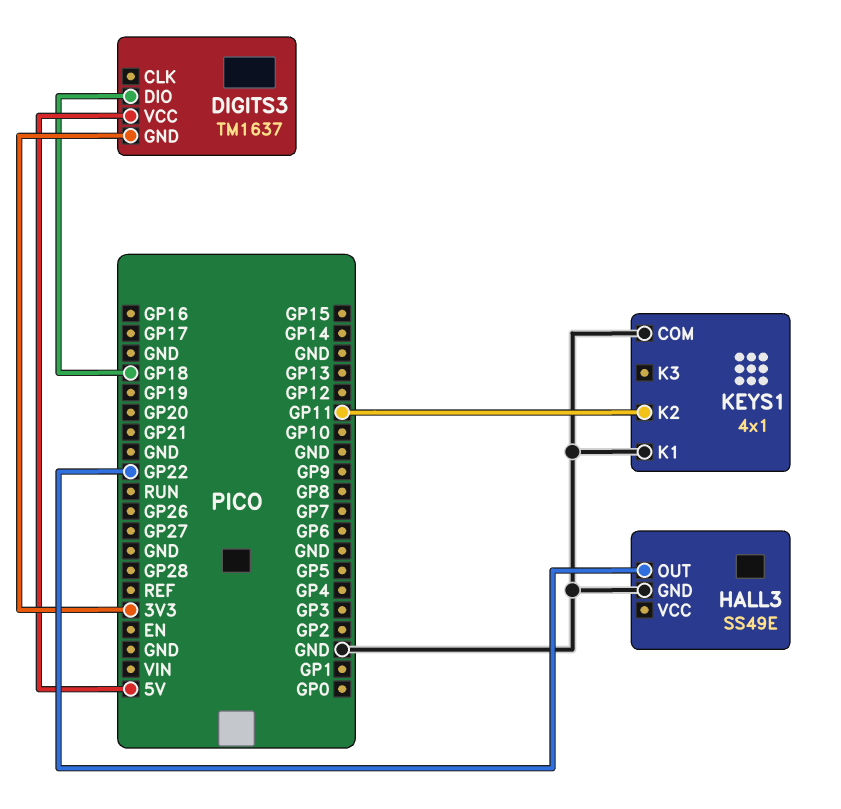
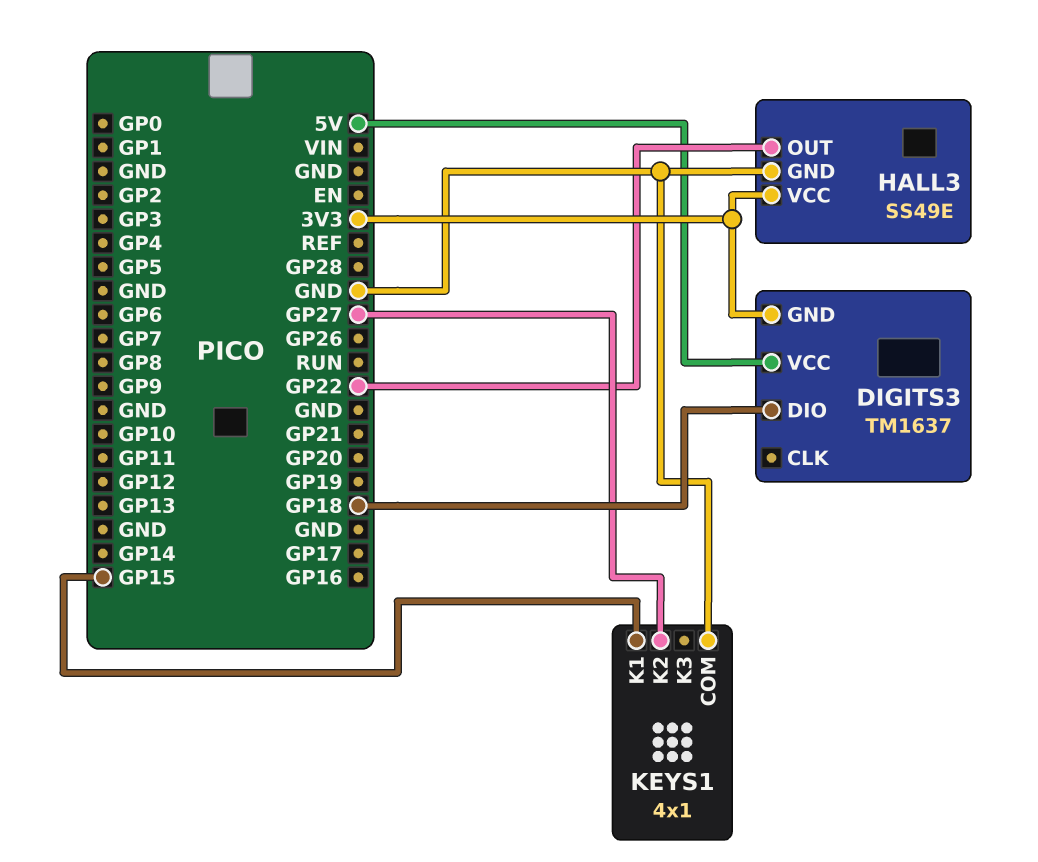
HALL3 pin VCC: none -> 3V3
KEYS1 pin K1: GND -> GP15
KEYS1 pin K2: GP11 -> GP27

